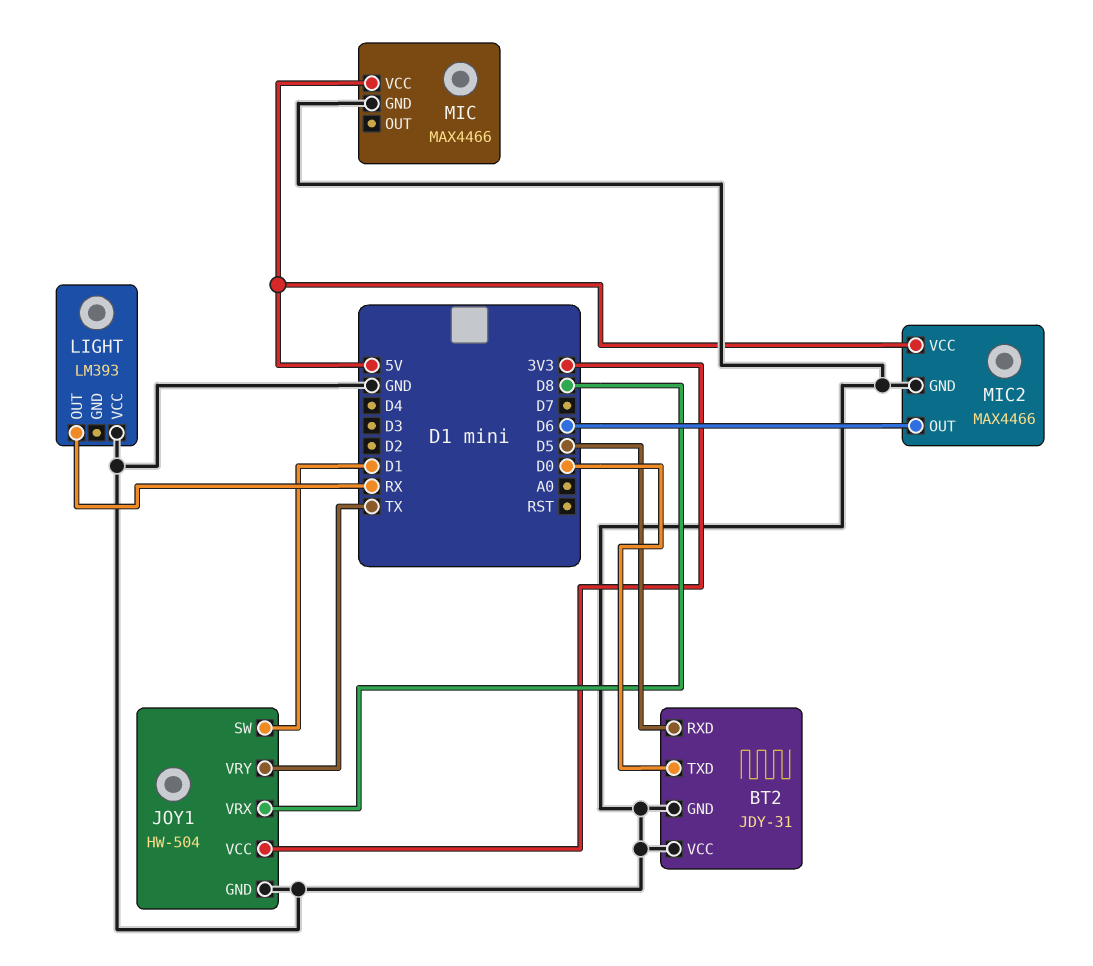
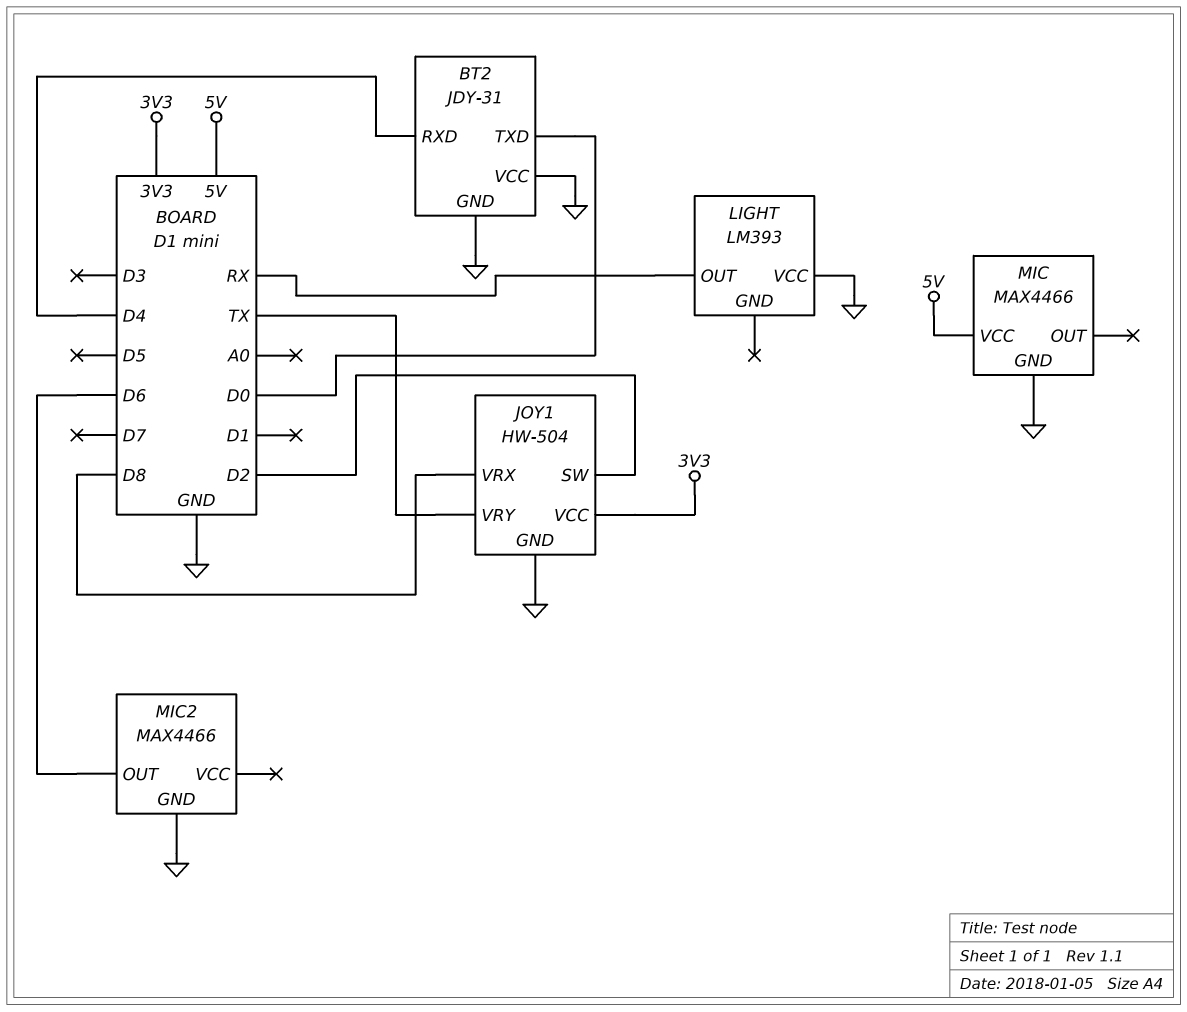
BT2 pin RXD: D5 -> D4
JOY1 pin SW: D1 -> D2
MIC2 pin VCC: 5V -> none

